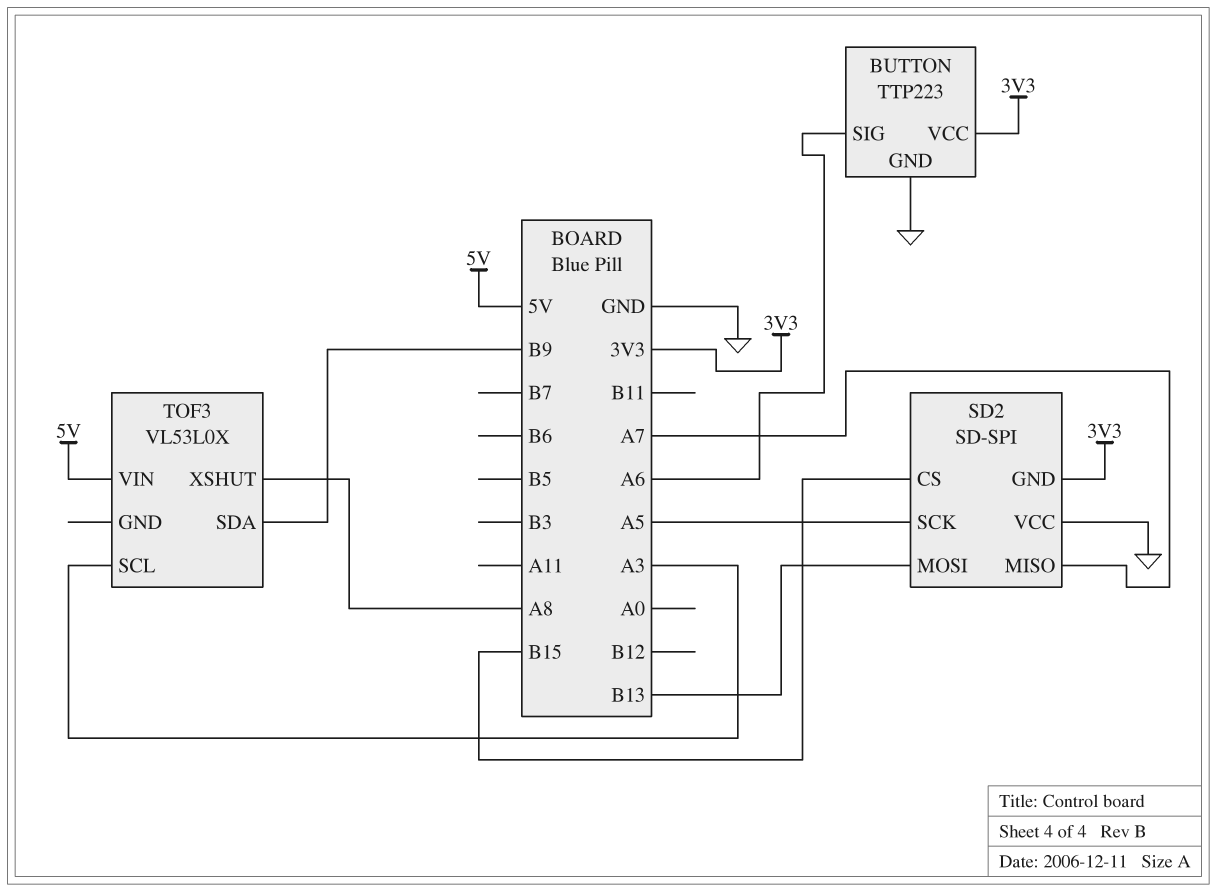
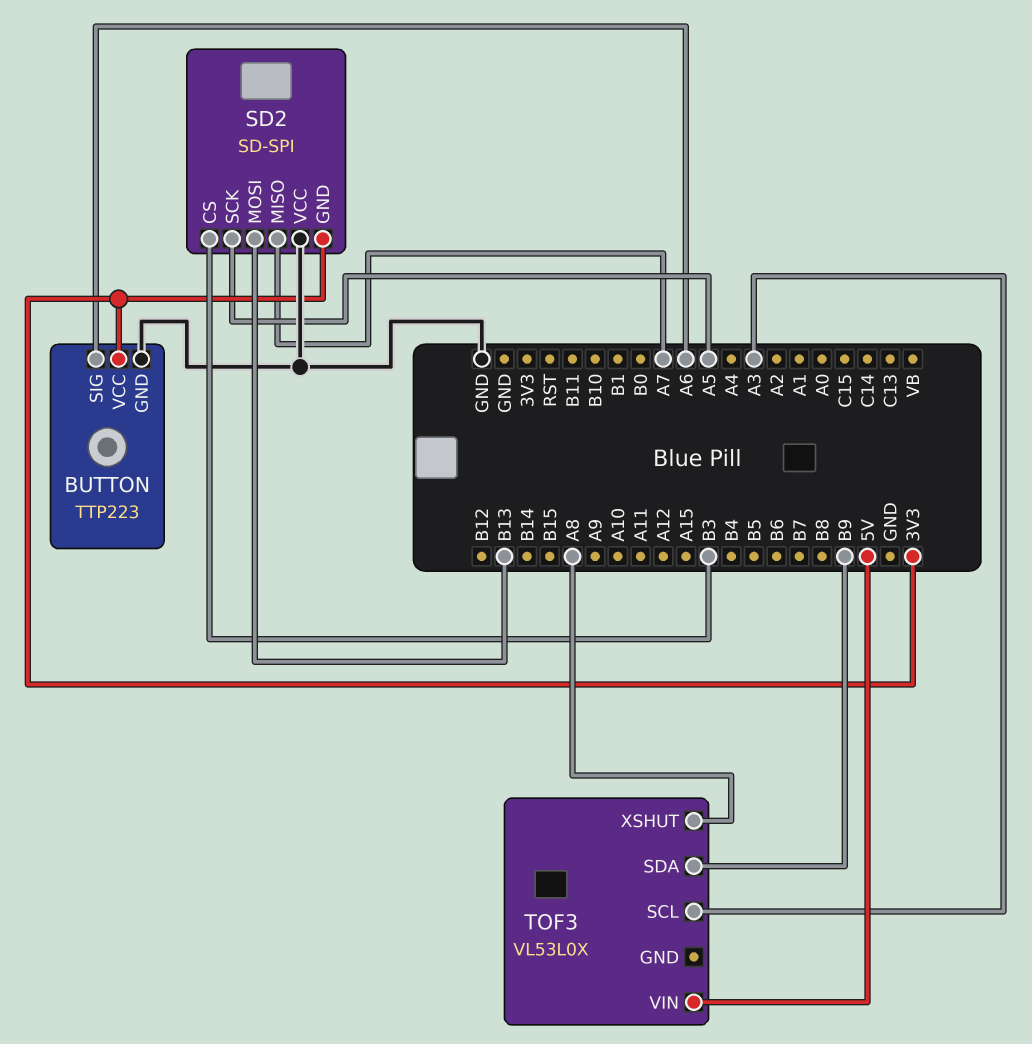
SD2 pin CS: B15 -> B3

